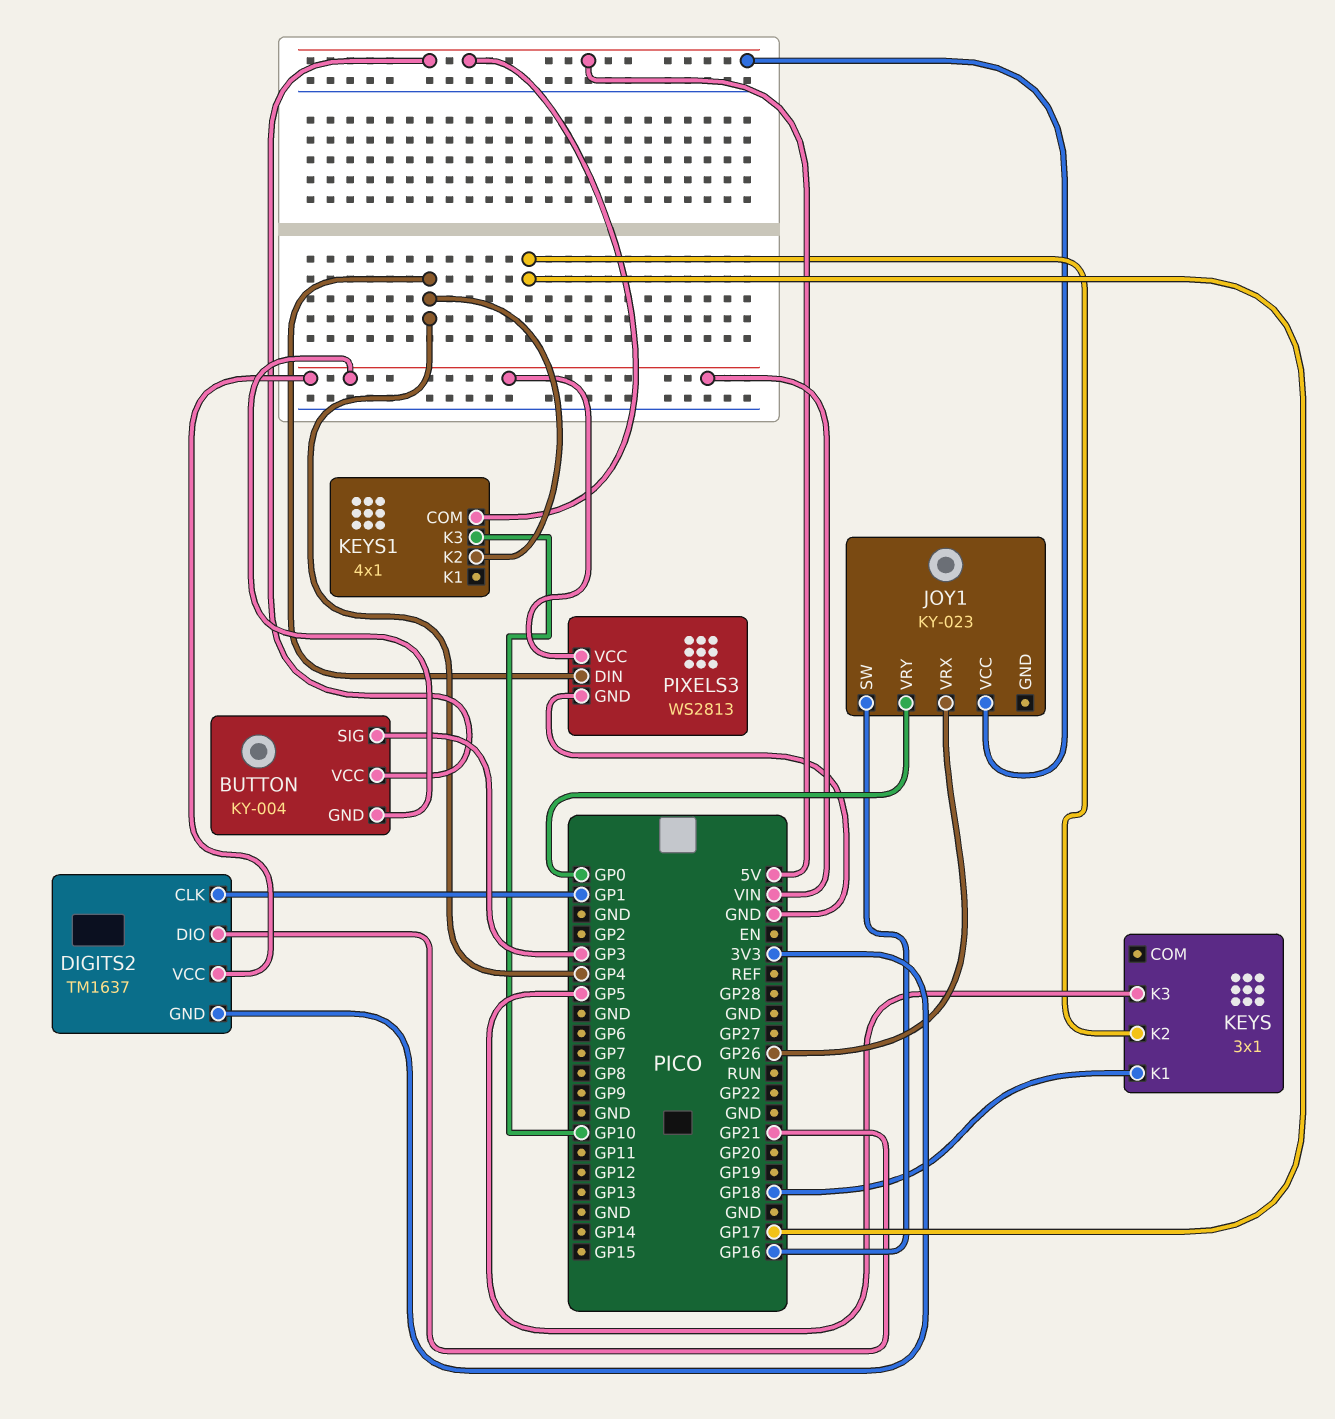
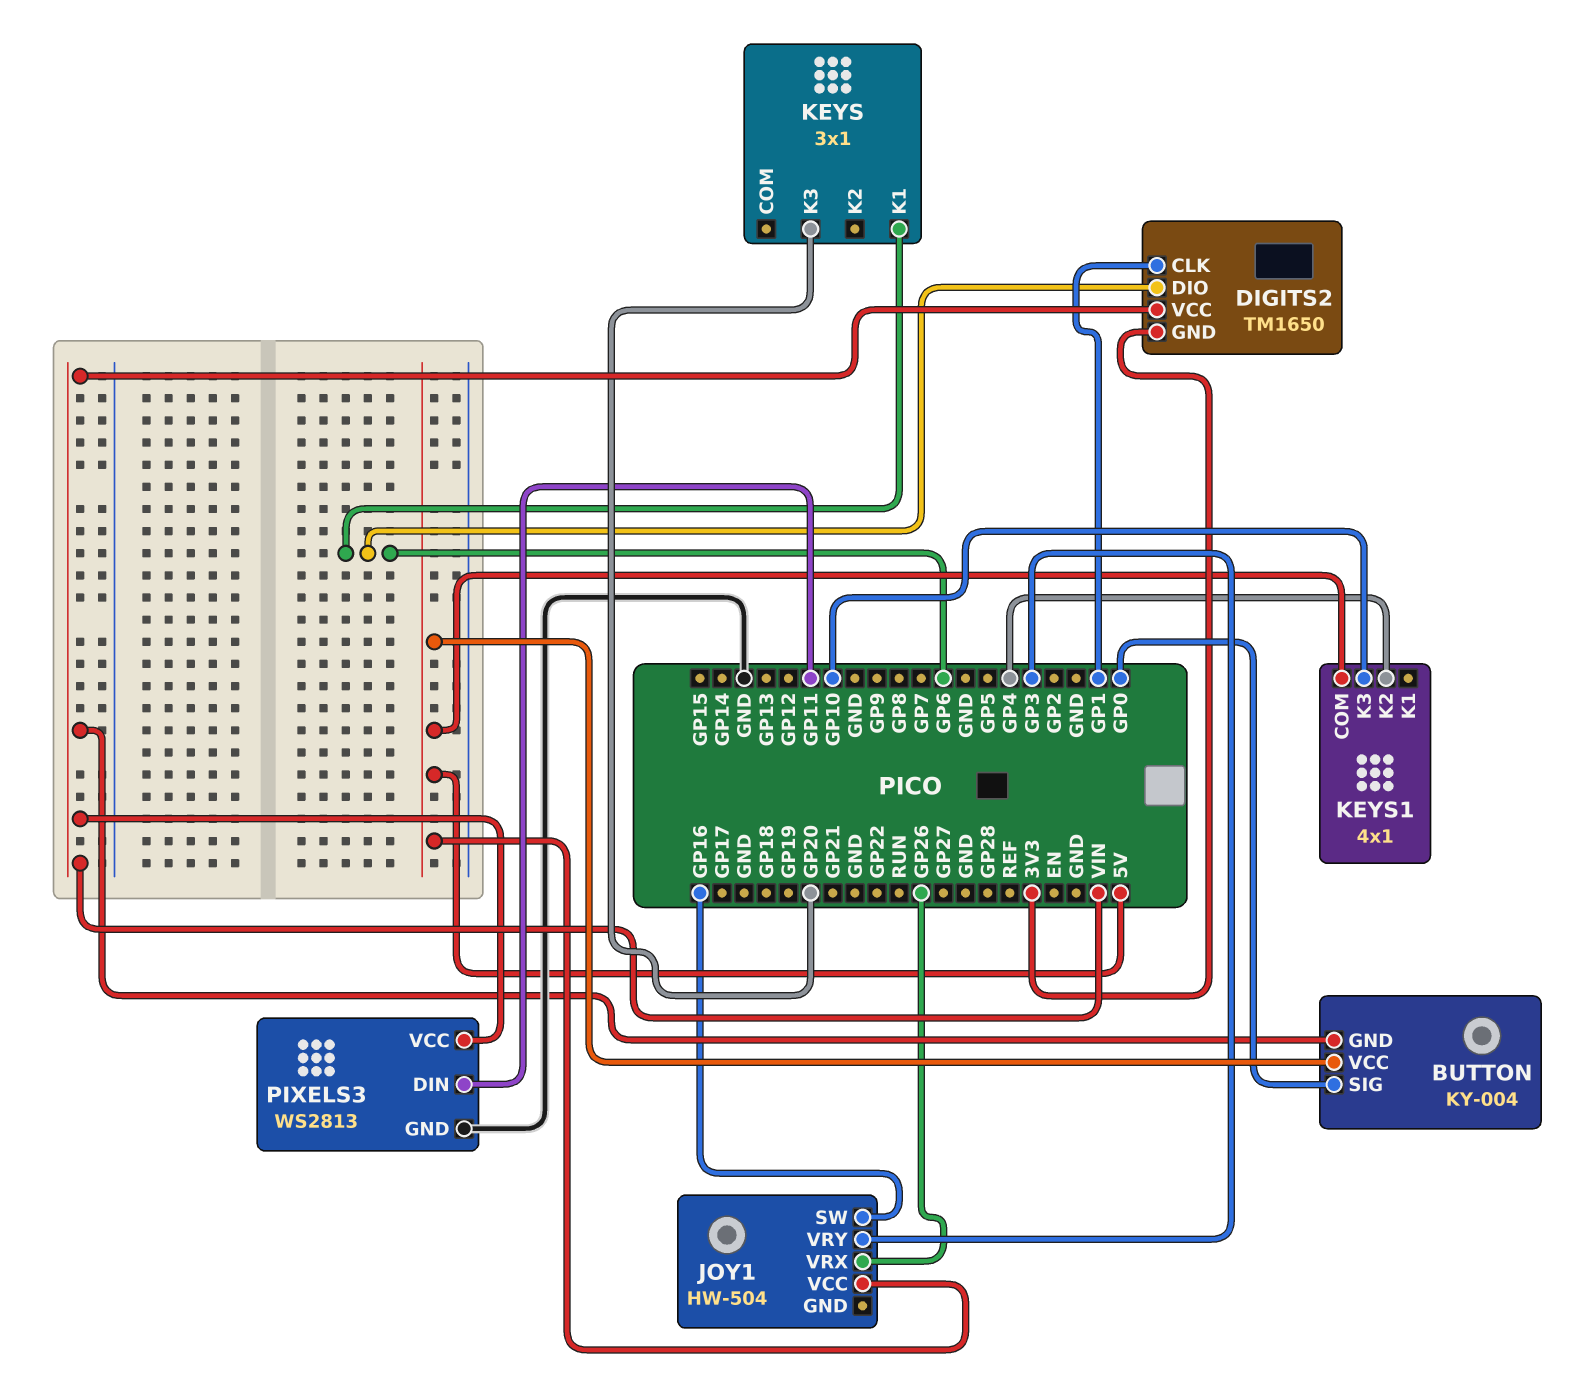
BUTTON pin SIG: GP3 -> GP0
DIGITS2: TM1637 -> TM1650
DIGITS2 pin DIO: GP21 -> GP6
JOY1: KY-023 -> HW-504
JOY1 pin VRY: GP0 -> GP3
KEYS pin K1: GP18 -> GP6
KEYS pin K2: GP17 -> none
KEYS pin K3: GP5 -> GP20
PIXELS3 pin DIN: GP4 -> GP11

